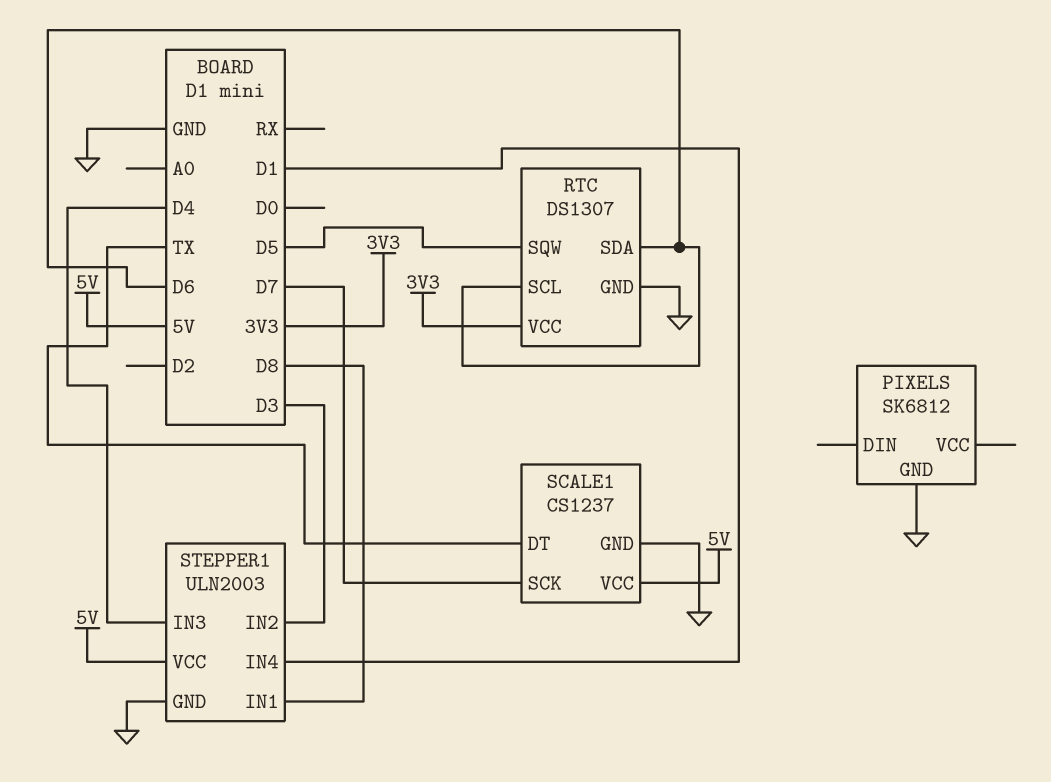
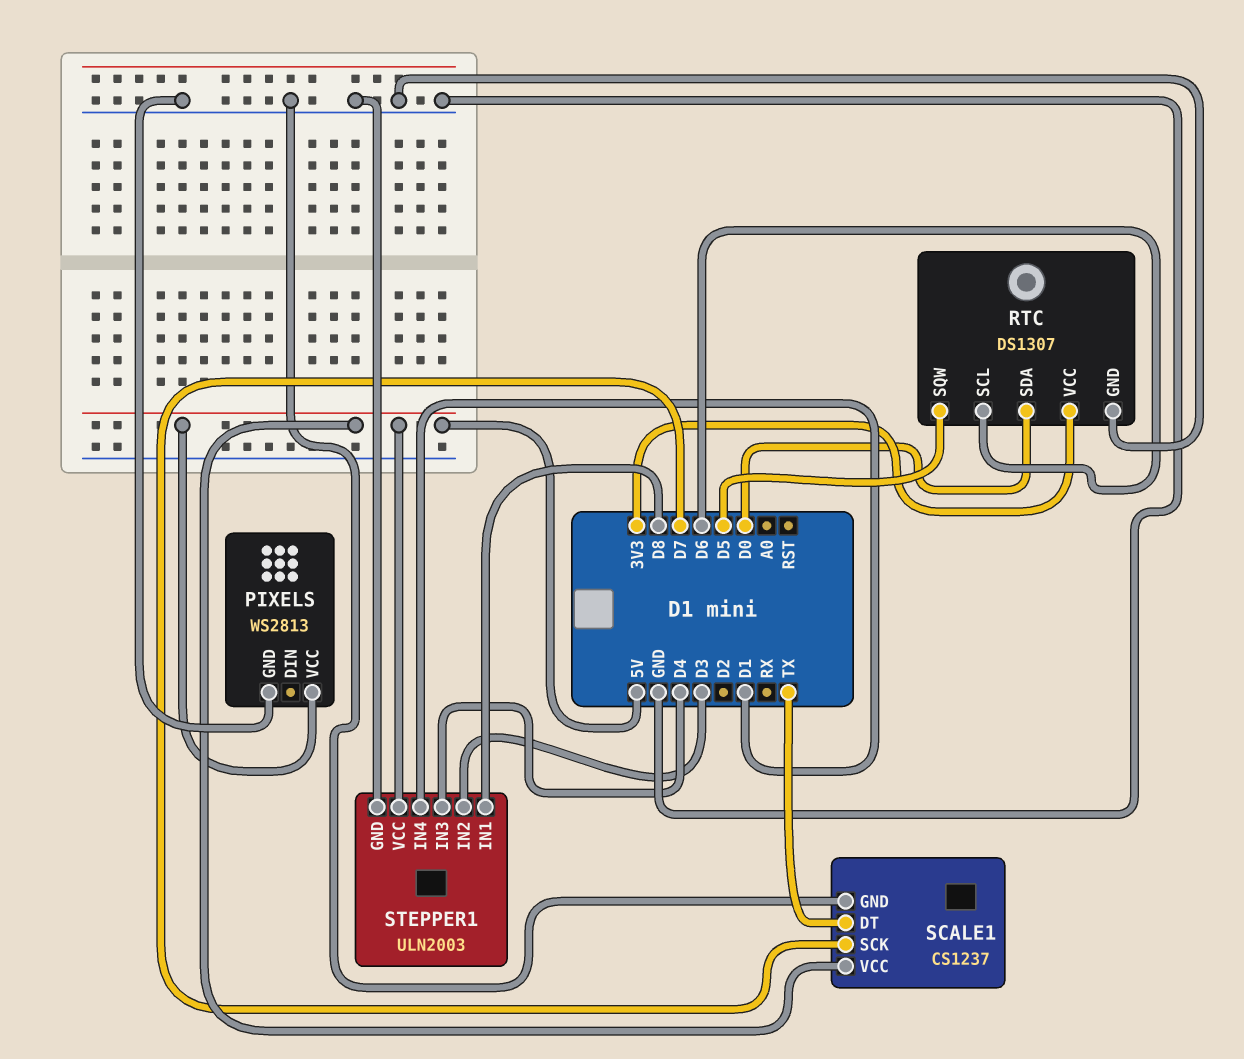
PIXELS: SK6812 -> WS2813
PIXELS pin VCC: none -> 5V
RTC pin SDA: D6 -> D0

